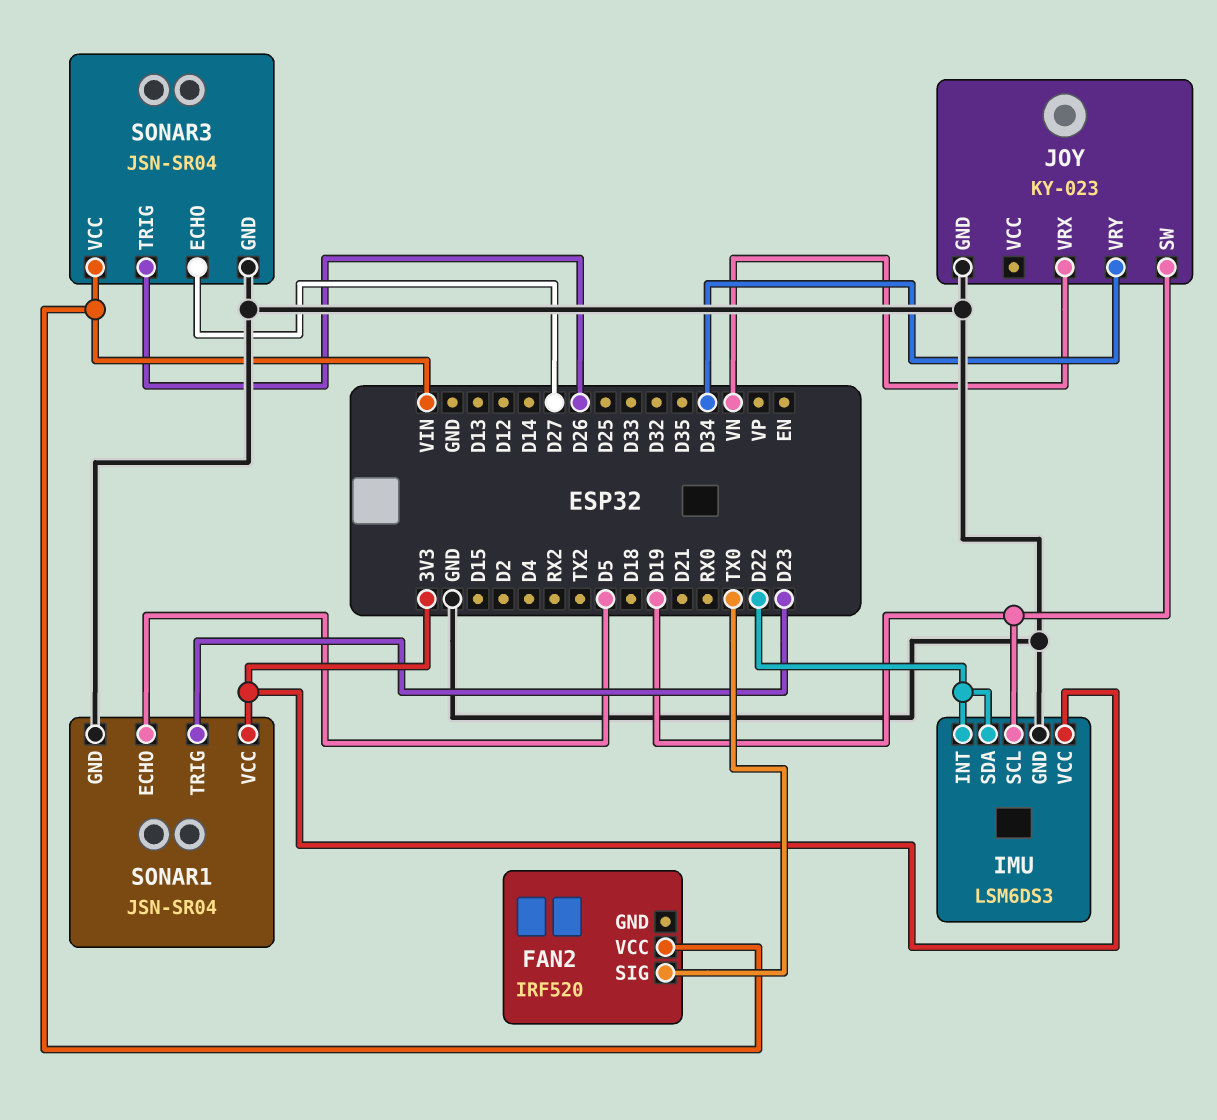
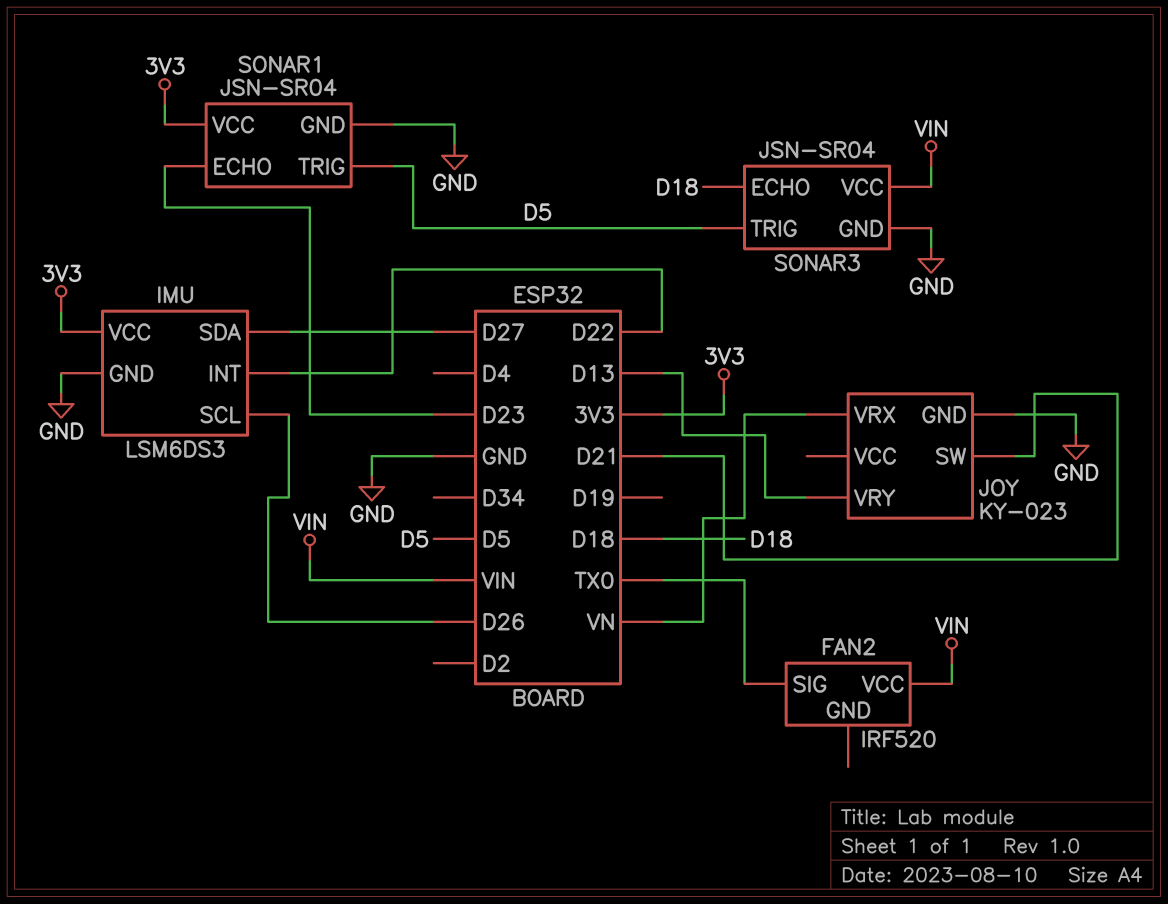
IMU pin SCL: D19 -> D26
IMU pin SDA: D22 -> D27
JOY pin SW: D19 -> D21
JOY pin VRY: D34 -> D13
SONAR1 pin ECHO: D5 -> D23
SONAR1 pin TRIG: D23 -> D5
SONAR3 pin ECHO: D27 -> D18
SONAR3 pin TRIG: D26 -> D5

